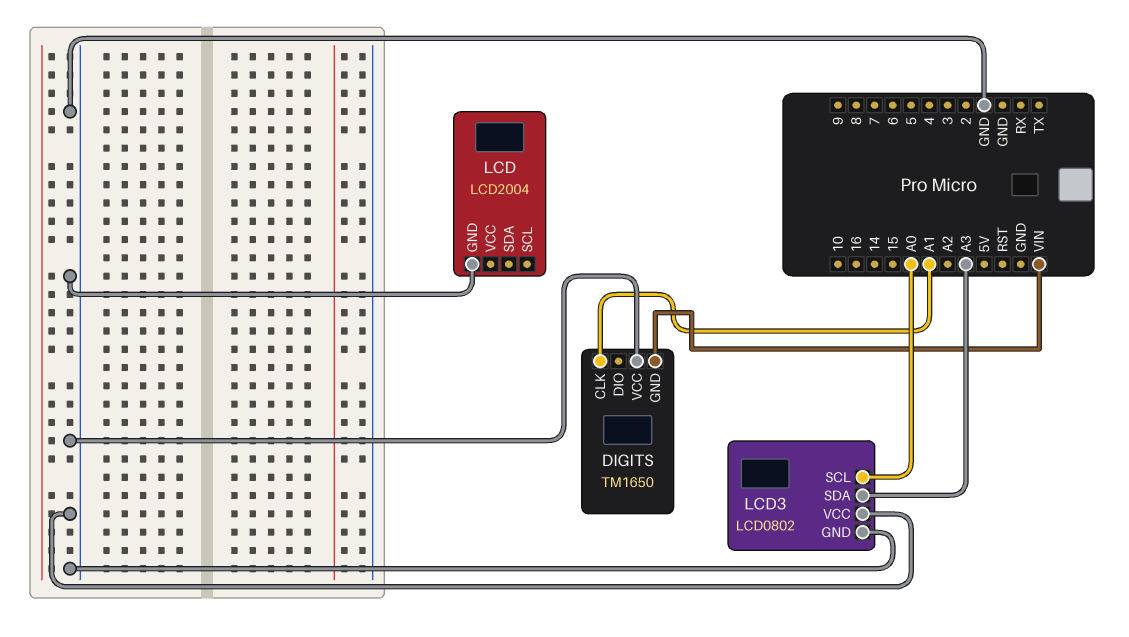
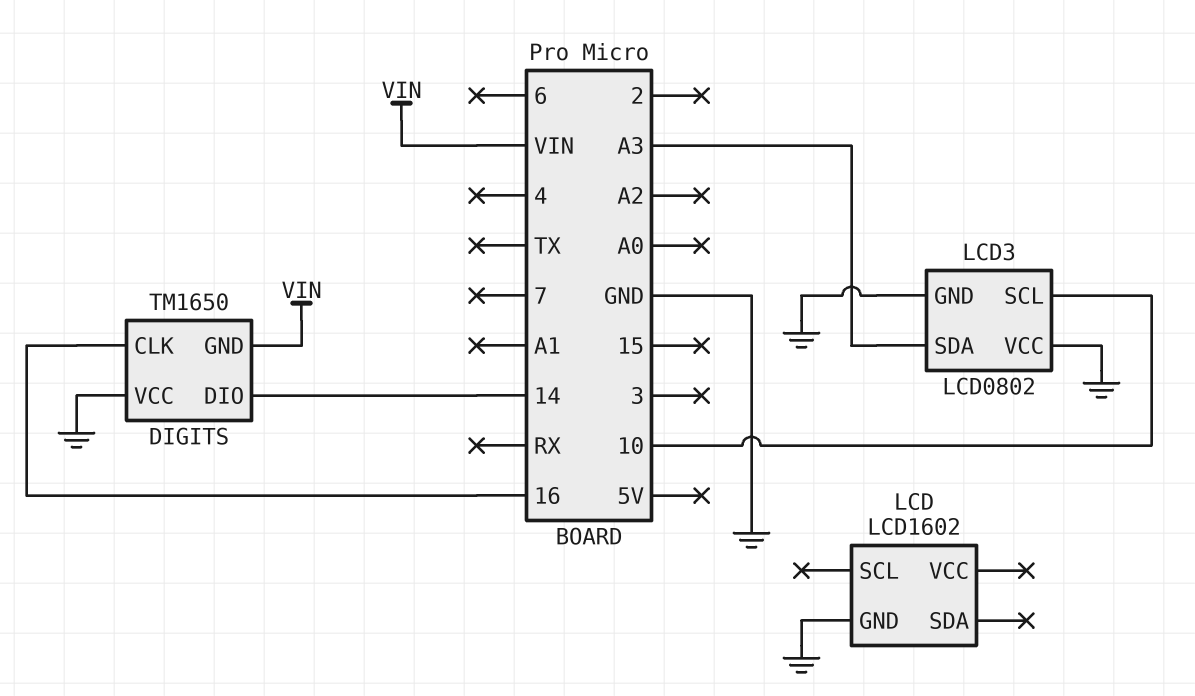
DIGITS pin CLK: A1 -> 16
DIGITS pin DIO: none -> 14
LCD: LCD2004 -> LCD1602
LCD3 pin SCL: A0 -> 10

